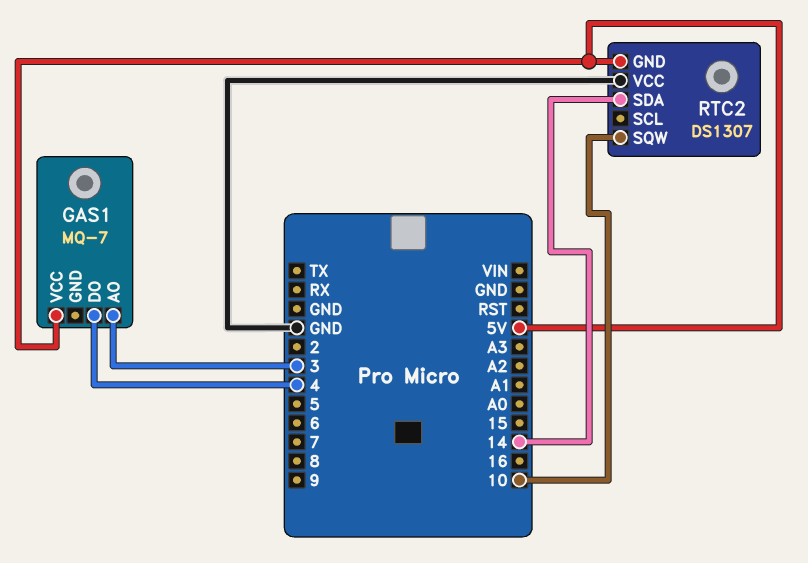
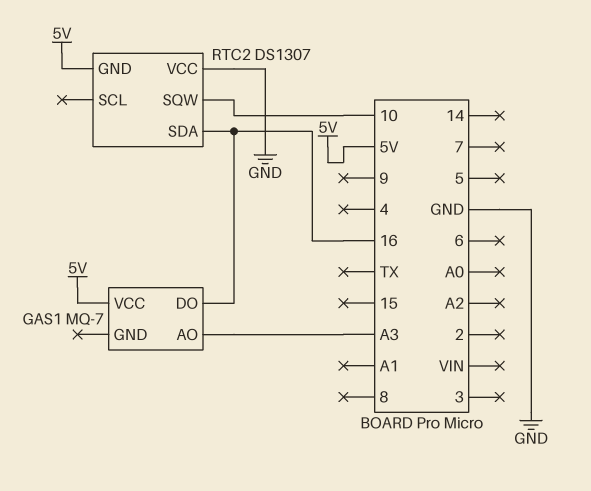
GAS1 pin AO: 3 -> A3
GAS1 pin DO: 4 -> 16
RTC2 pin SDA: 14 -> 16

